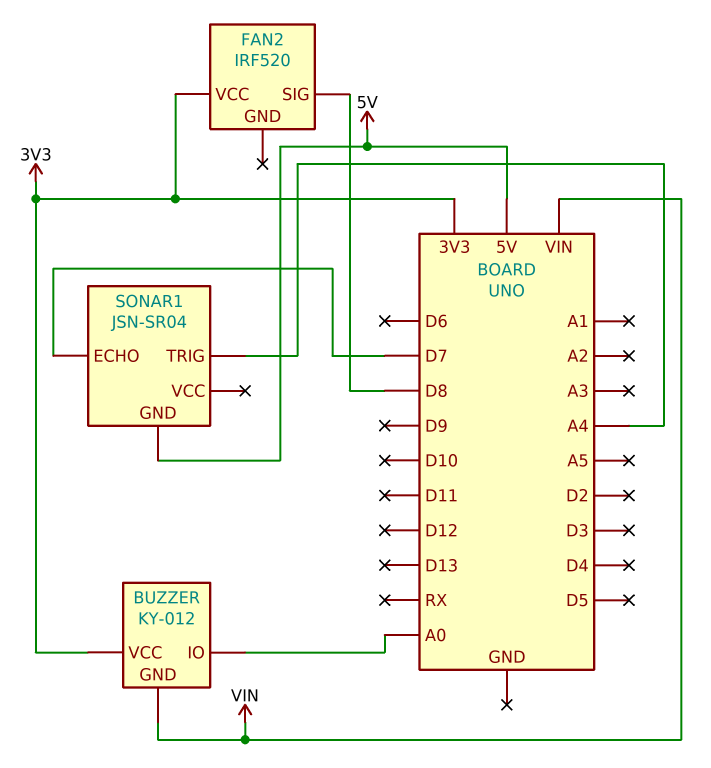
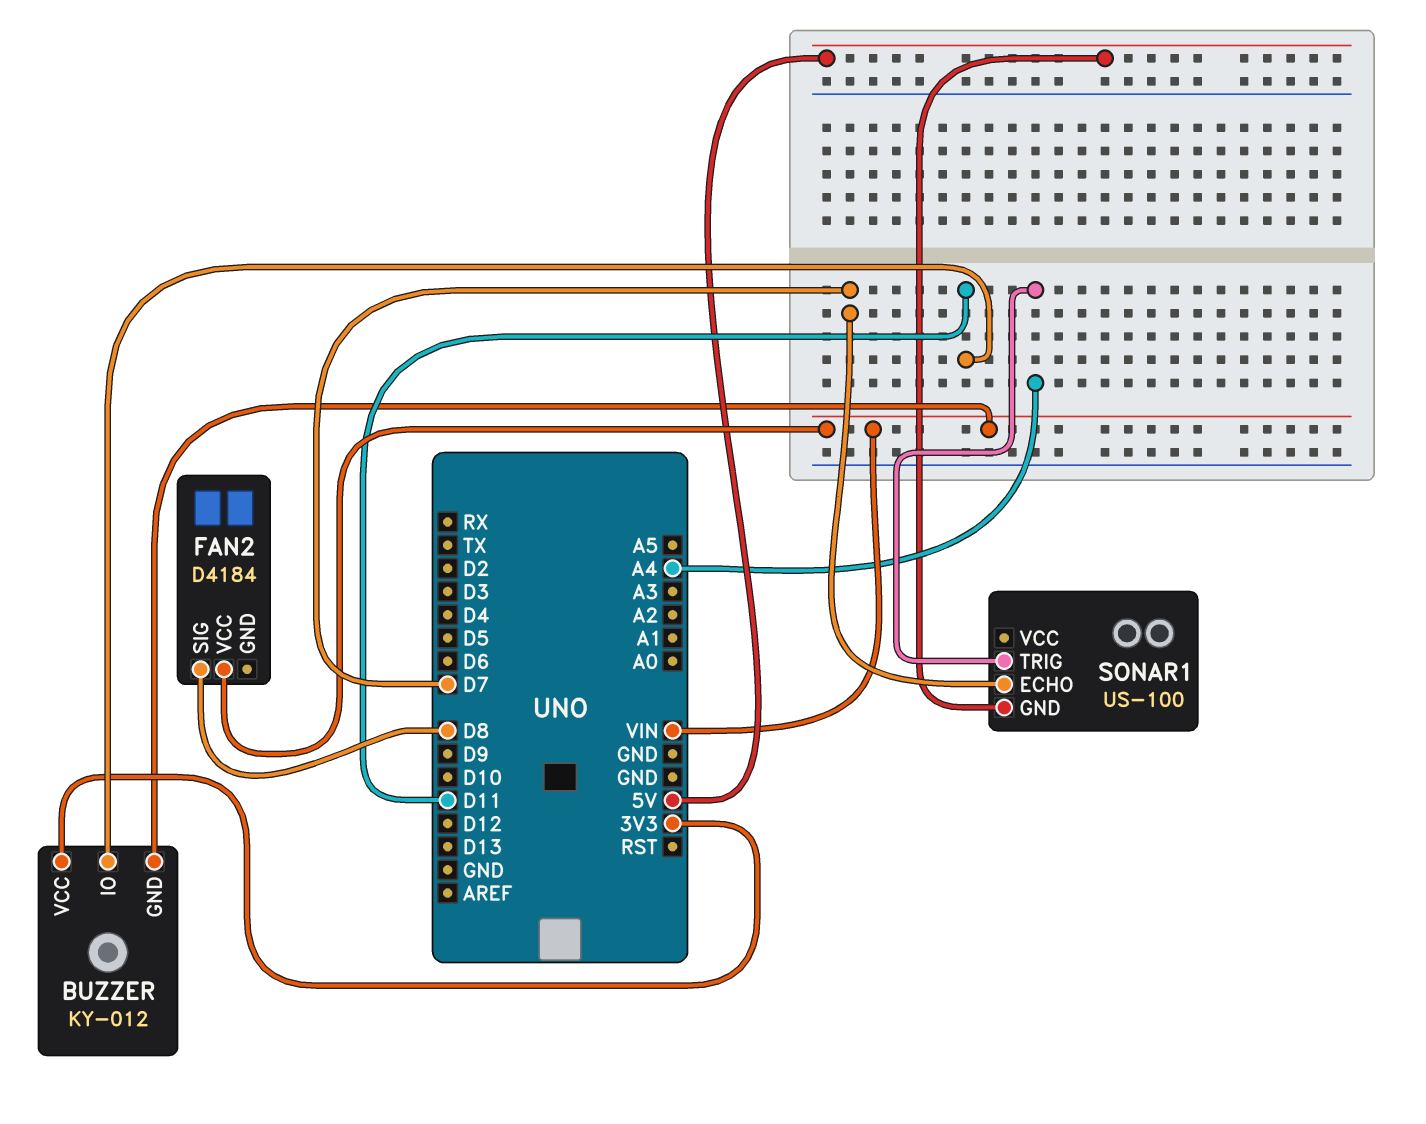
BUZZER pin IO: A0 -> D11
FAN2: IRF520 -> D4184
FAN2 pin VCC: 3V3 -> VIN
SONAR1: JSN-SR04 -> US-100

